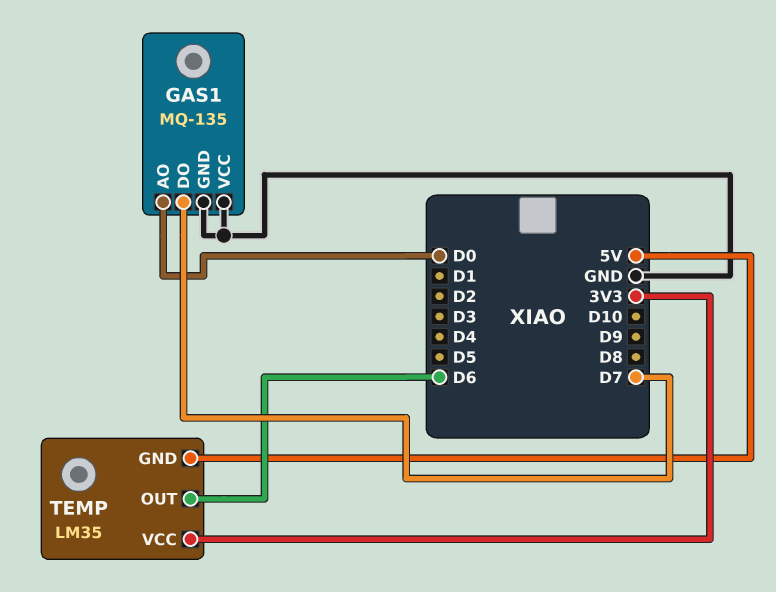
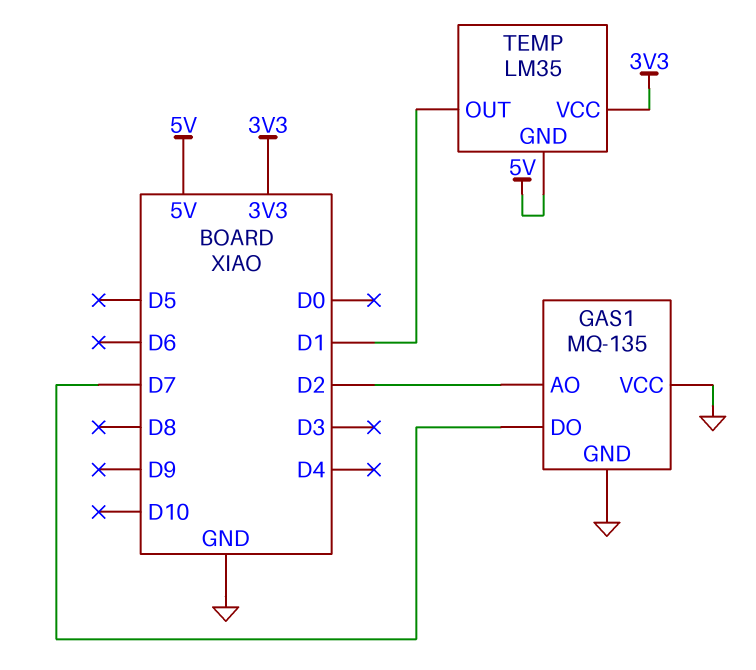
GAS1 pin AO: D0 -> D2
TEMP pin OUT: D6 -> D1

